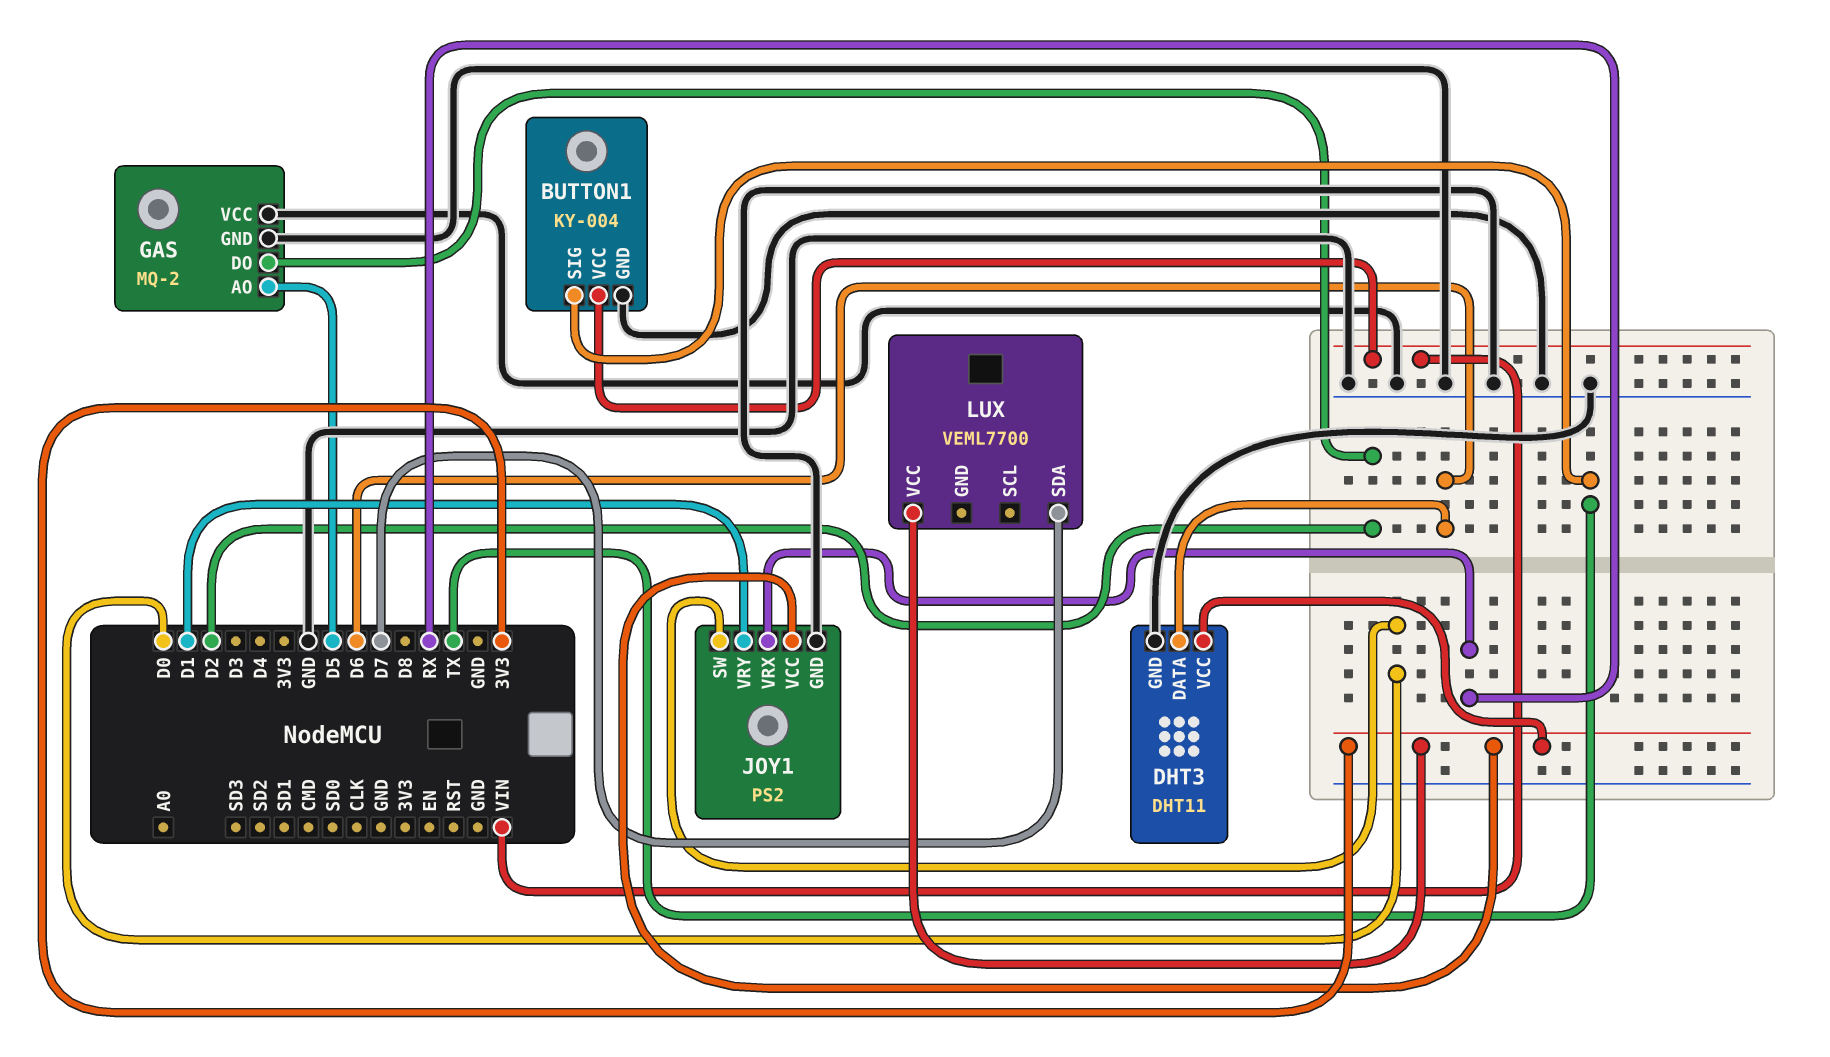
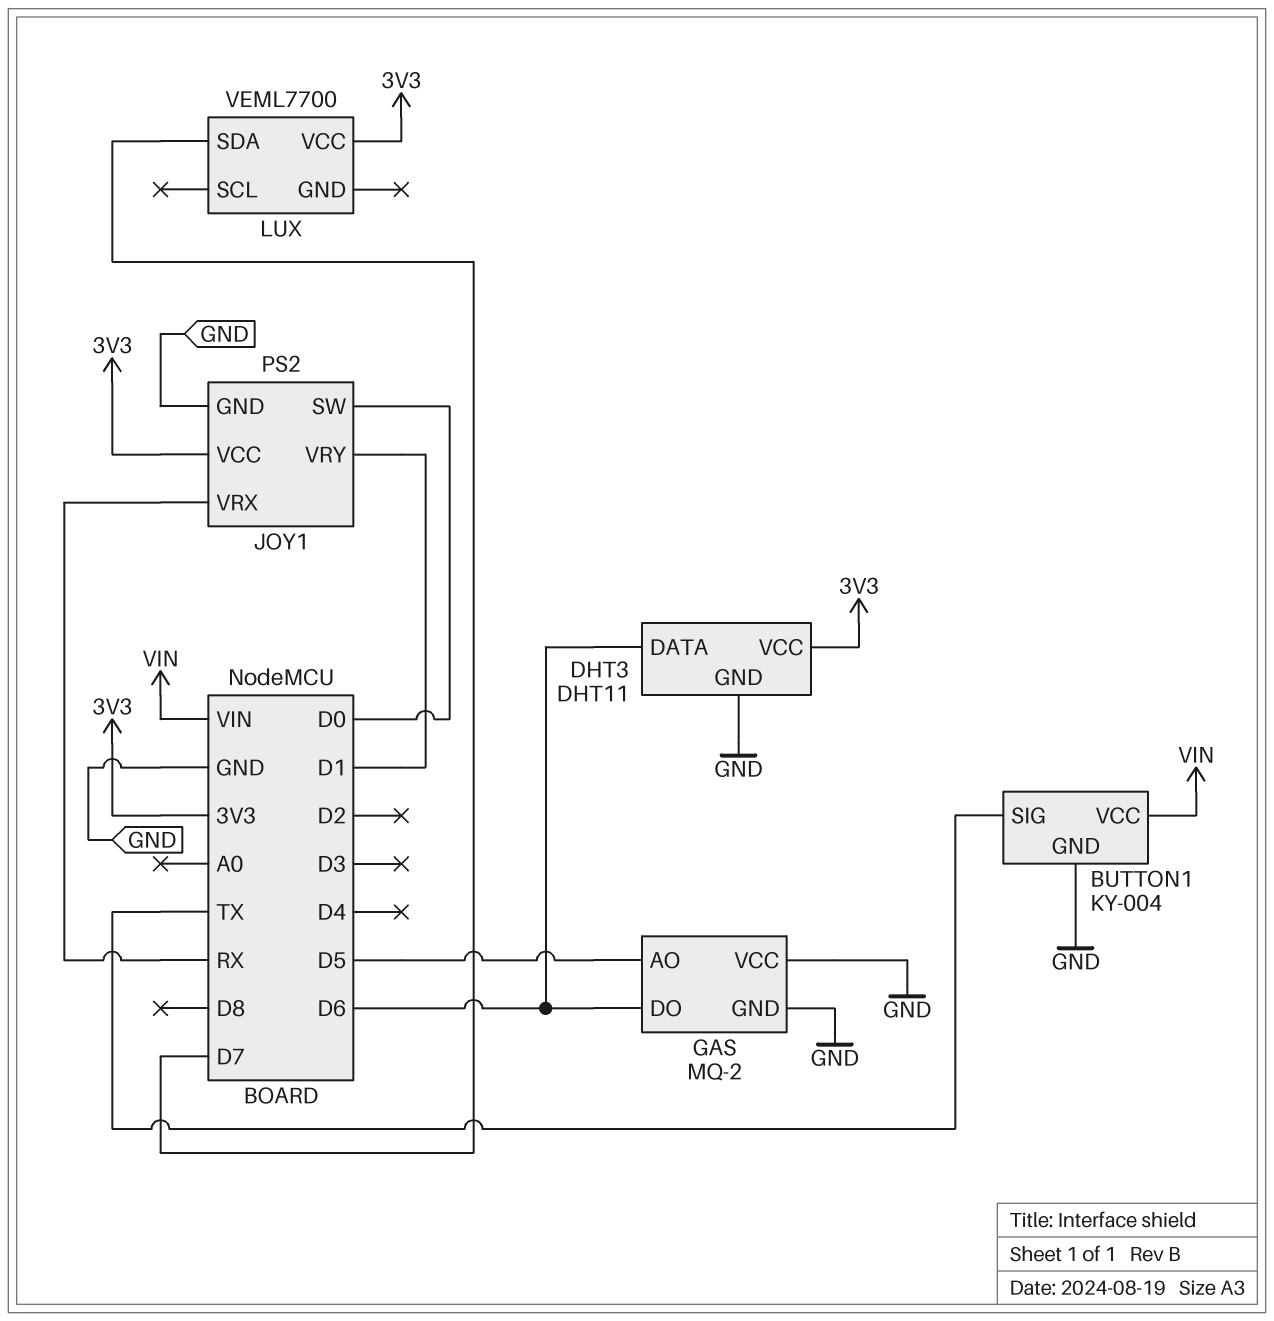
GAS pin DO: D2 -> D6

